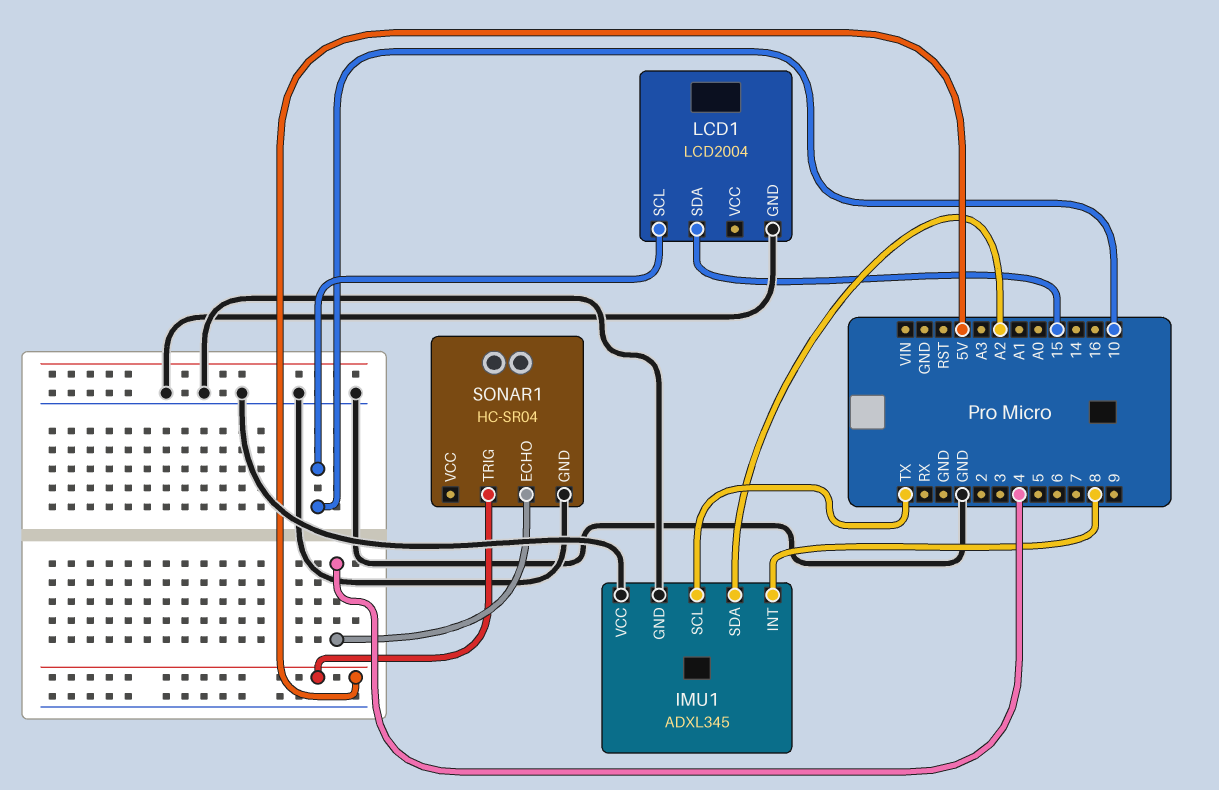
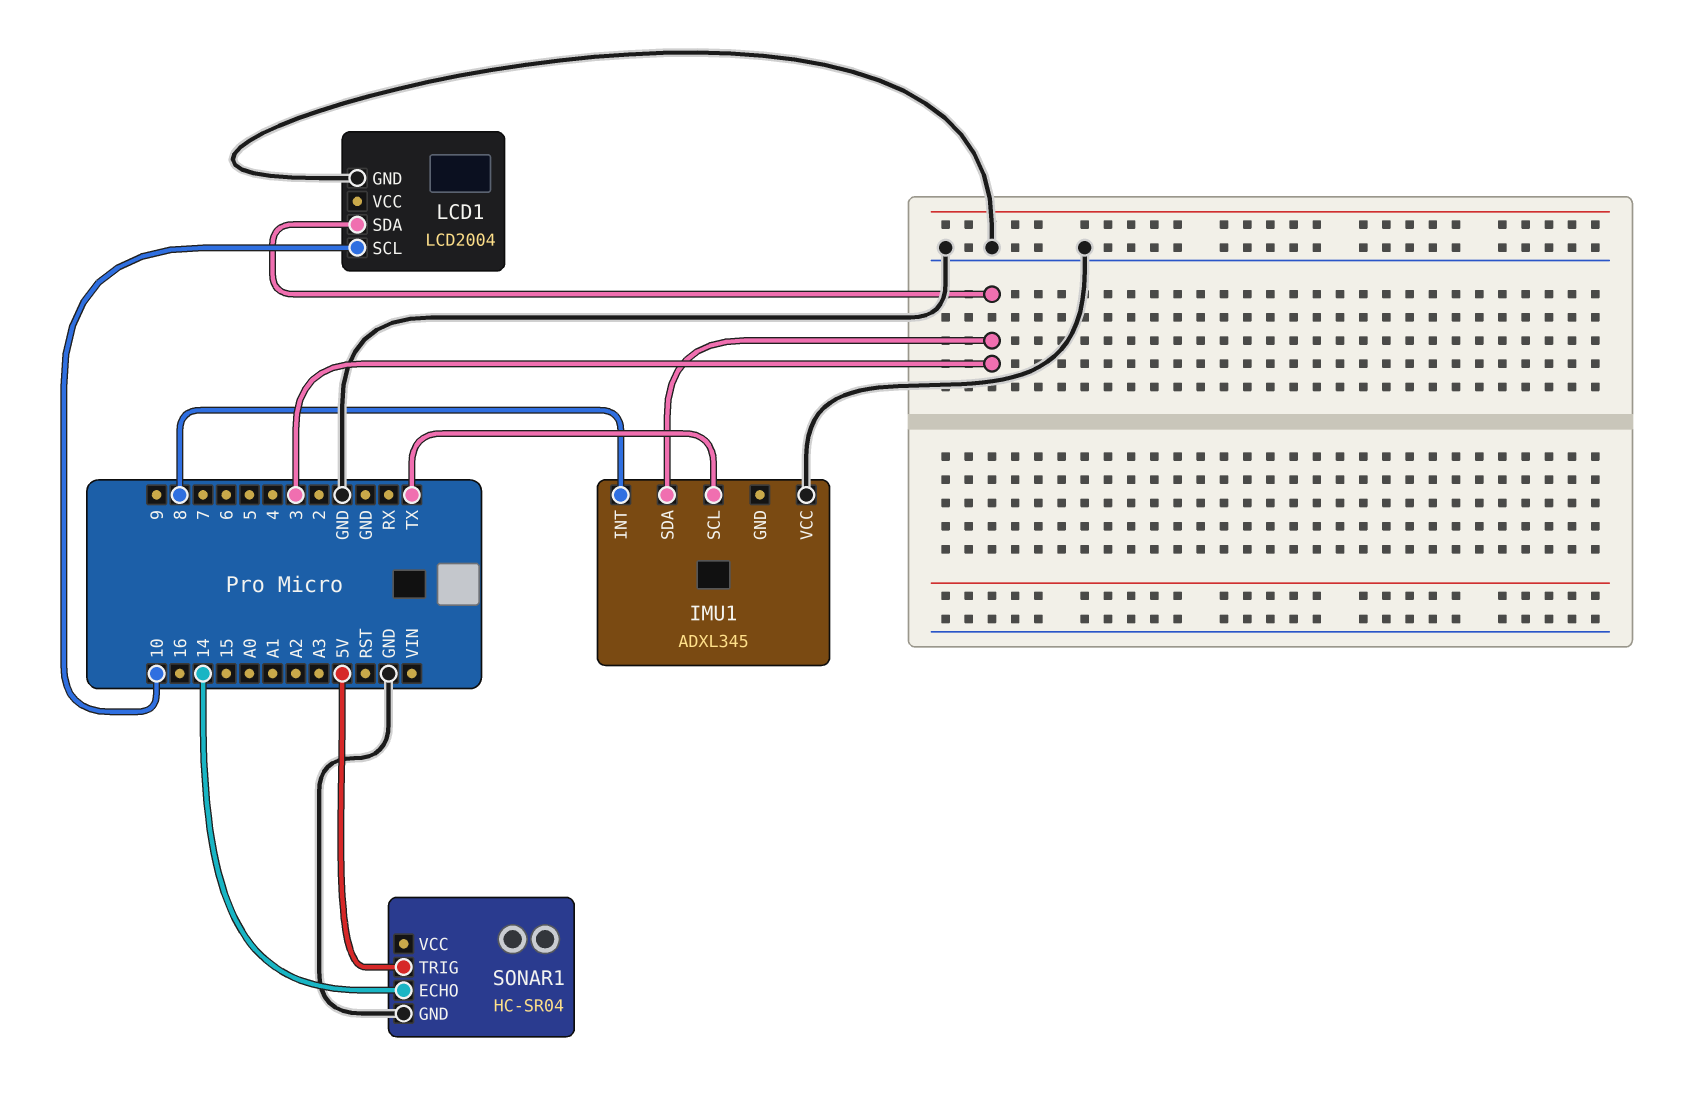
IMU1 pin GND: GND -> none
IMU1 pin SDA: A2 -> 3
LCD1 pin SDA: 15 -> 3
SONAR1 pin ECHO: 4 -> 14

